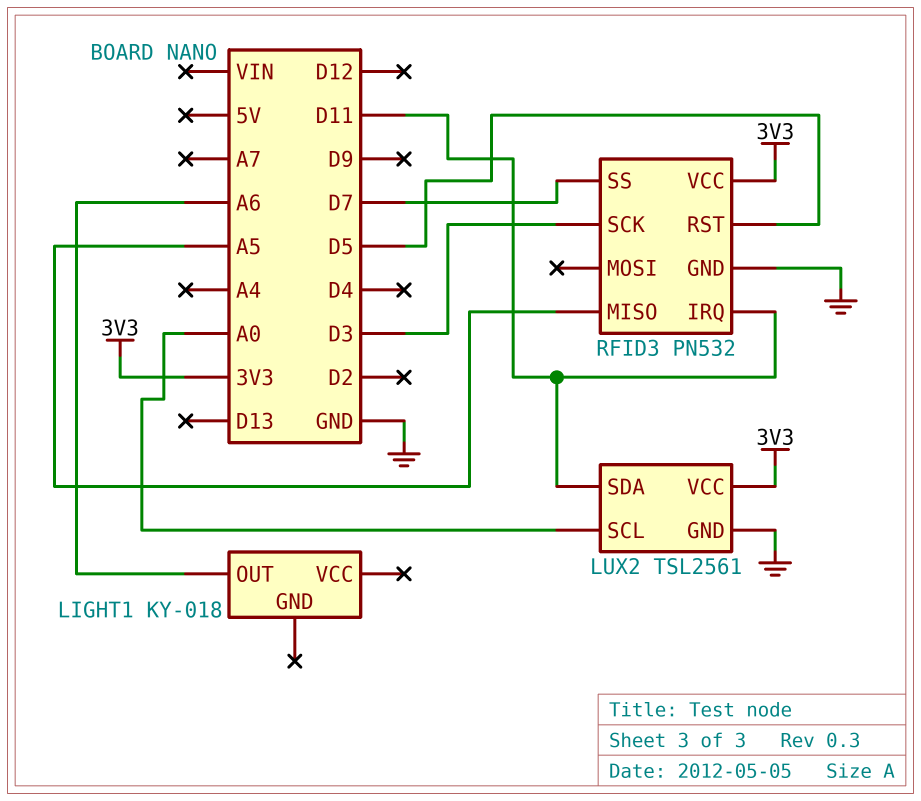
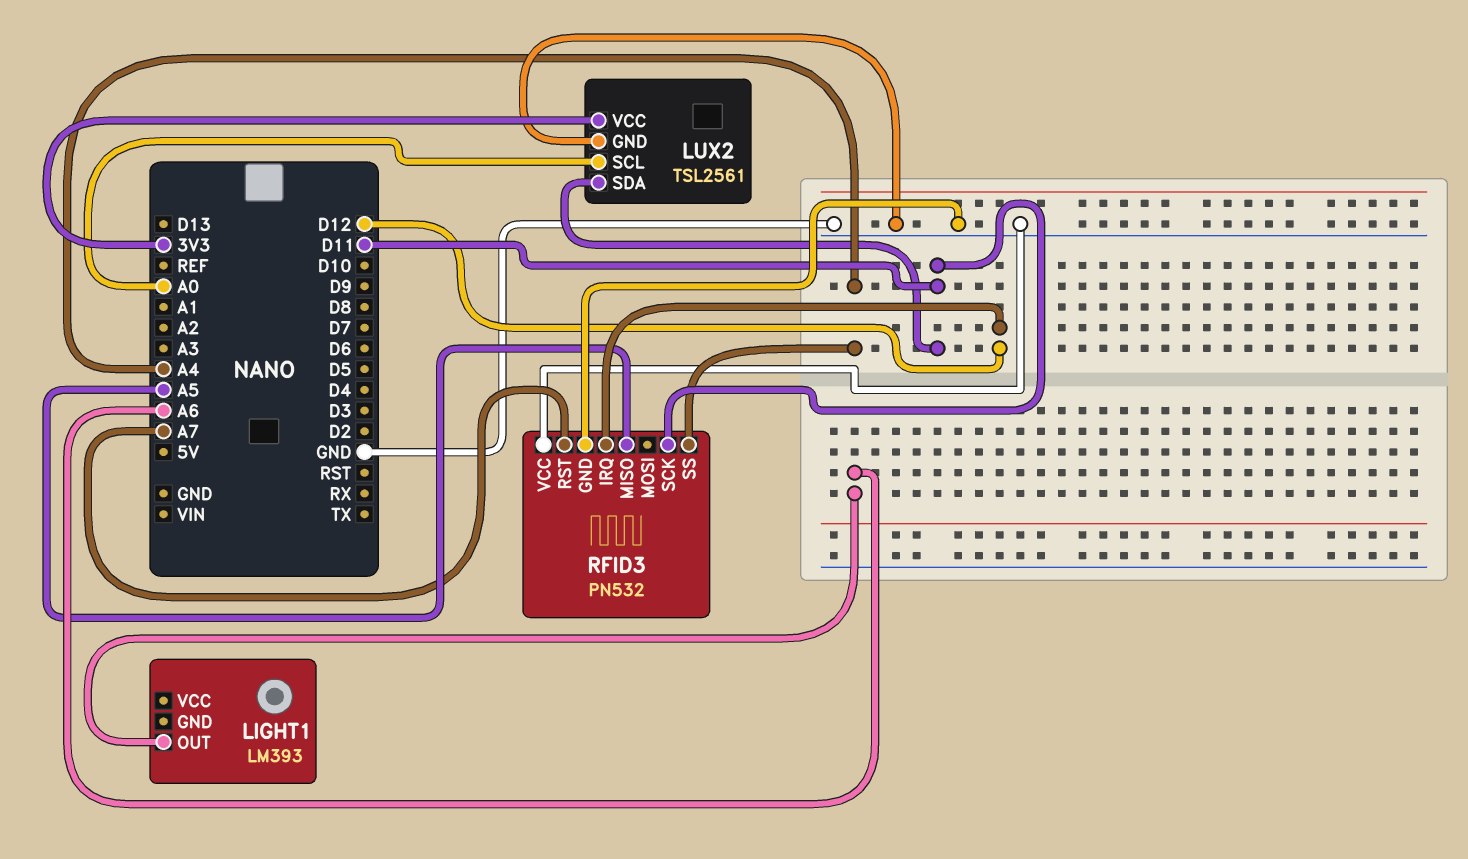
LIGHT1: KY-018 -> LM393
RFID3 pin IRQ: D11 -> D12
RFID3 pin RST: D5 -> A7
RFID3 pin SCK: D3 -> D11
RFID3 pin SS: D7 -> A4
RFID3 pin VCC: 3V3 -> GND

